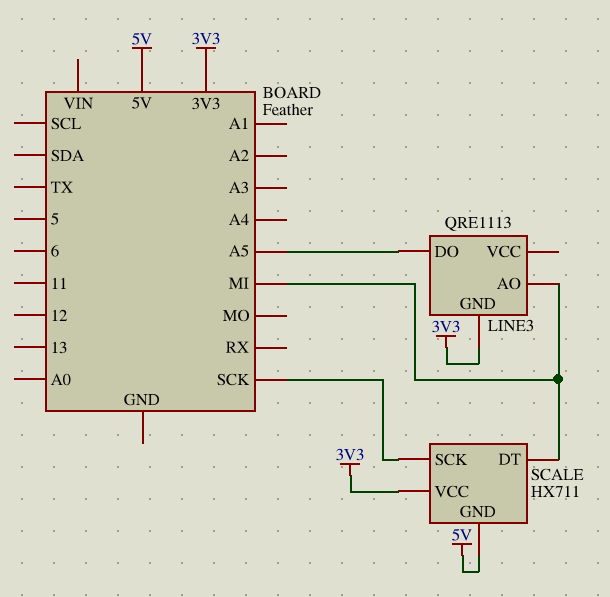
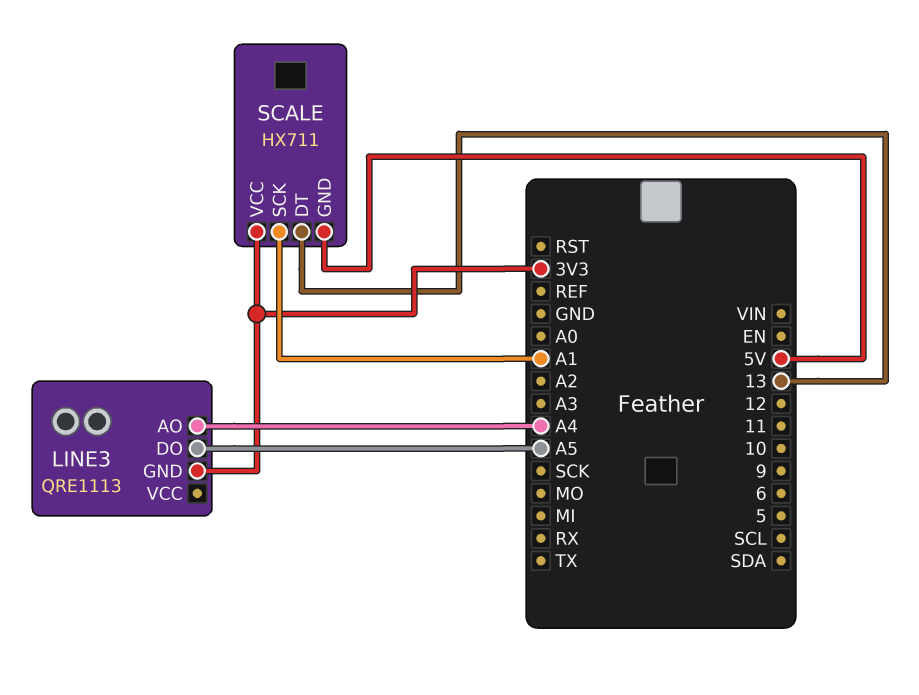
LINE3 pin AO: MI -> A4
SCALE pin DT: MI -> 13
SCALE pin SCK: SCK -> A1

